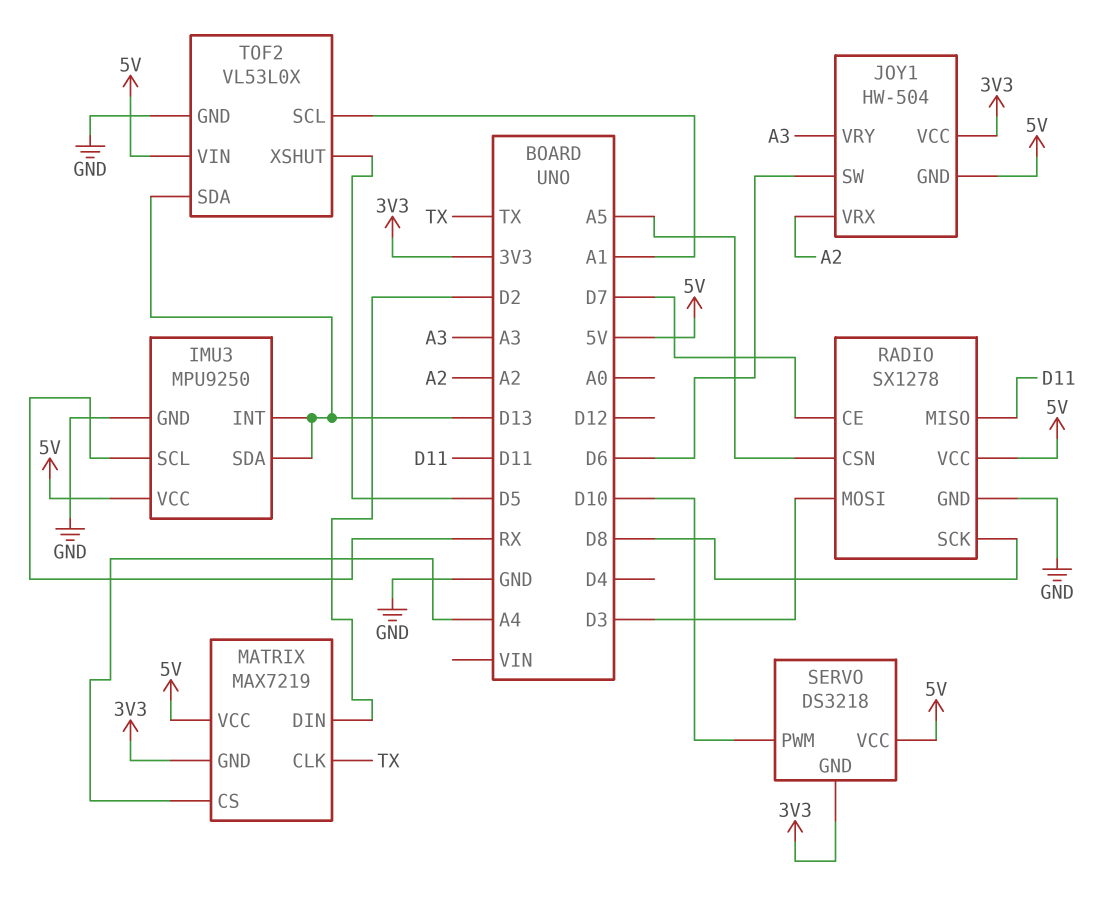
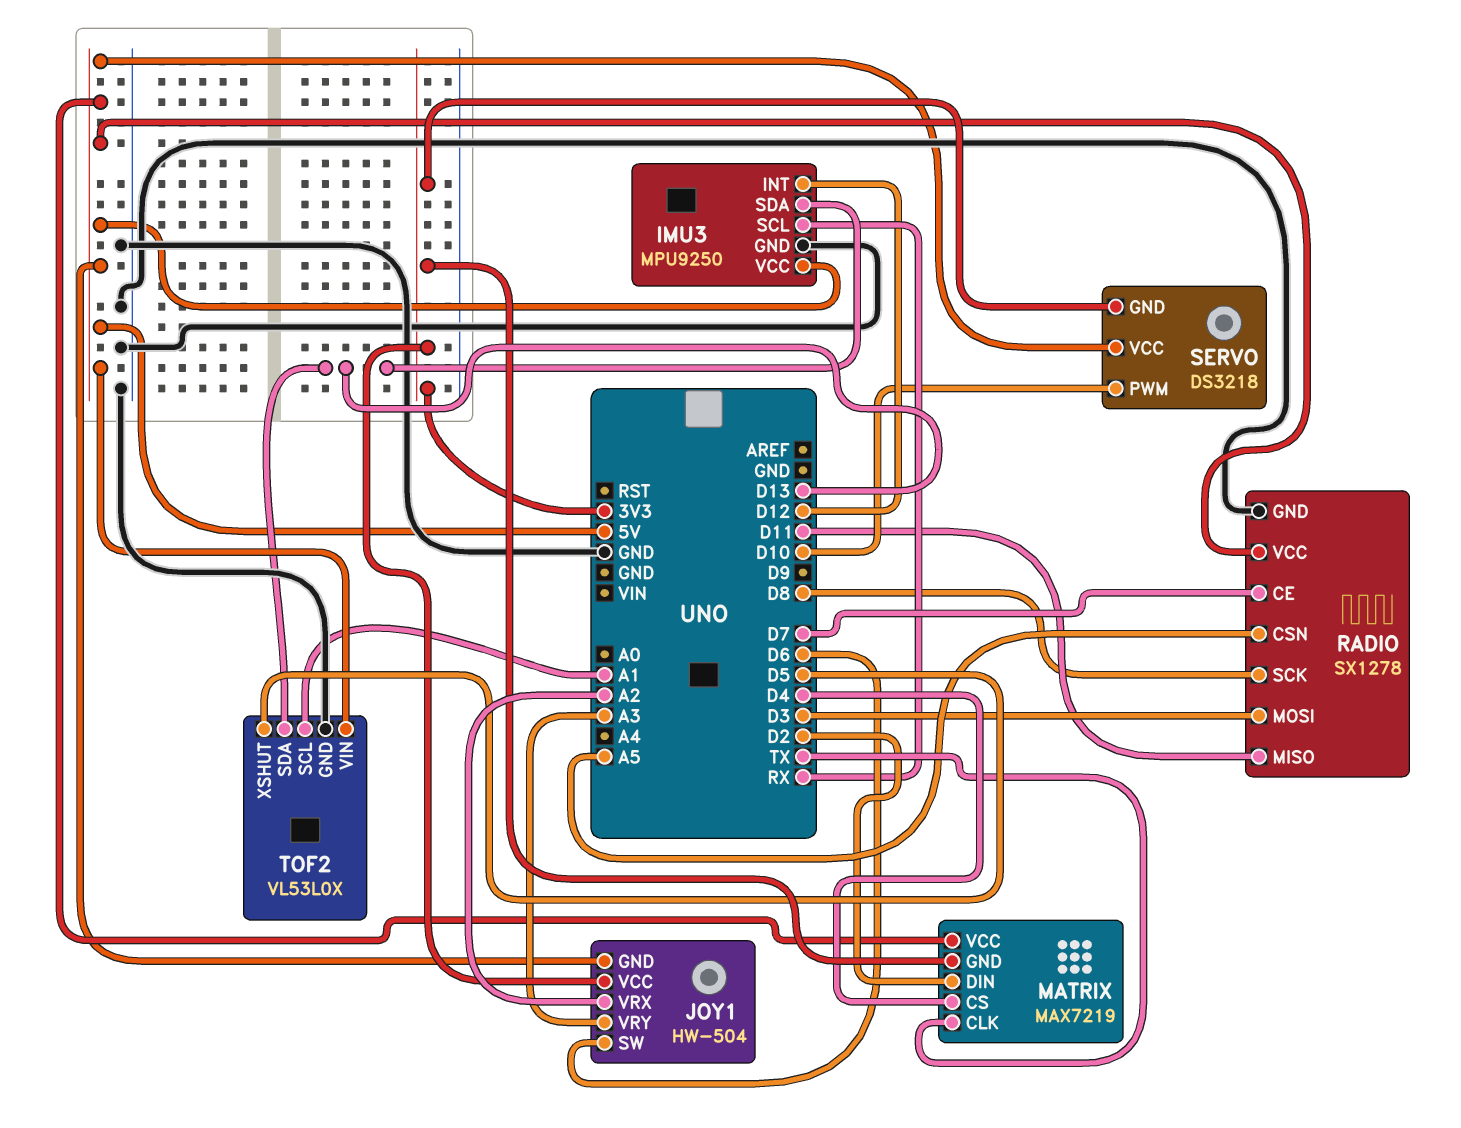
IMU3 pin INT: D13 -> D12
MATRIX pin CS: A4 -> D4

